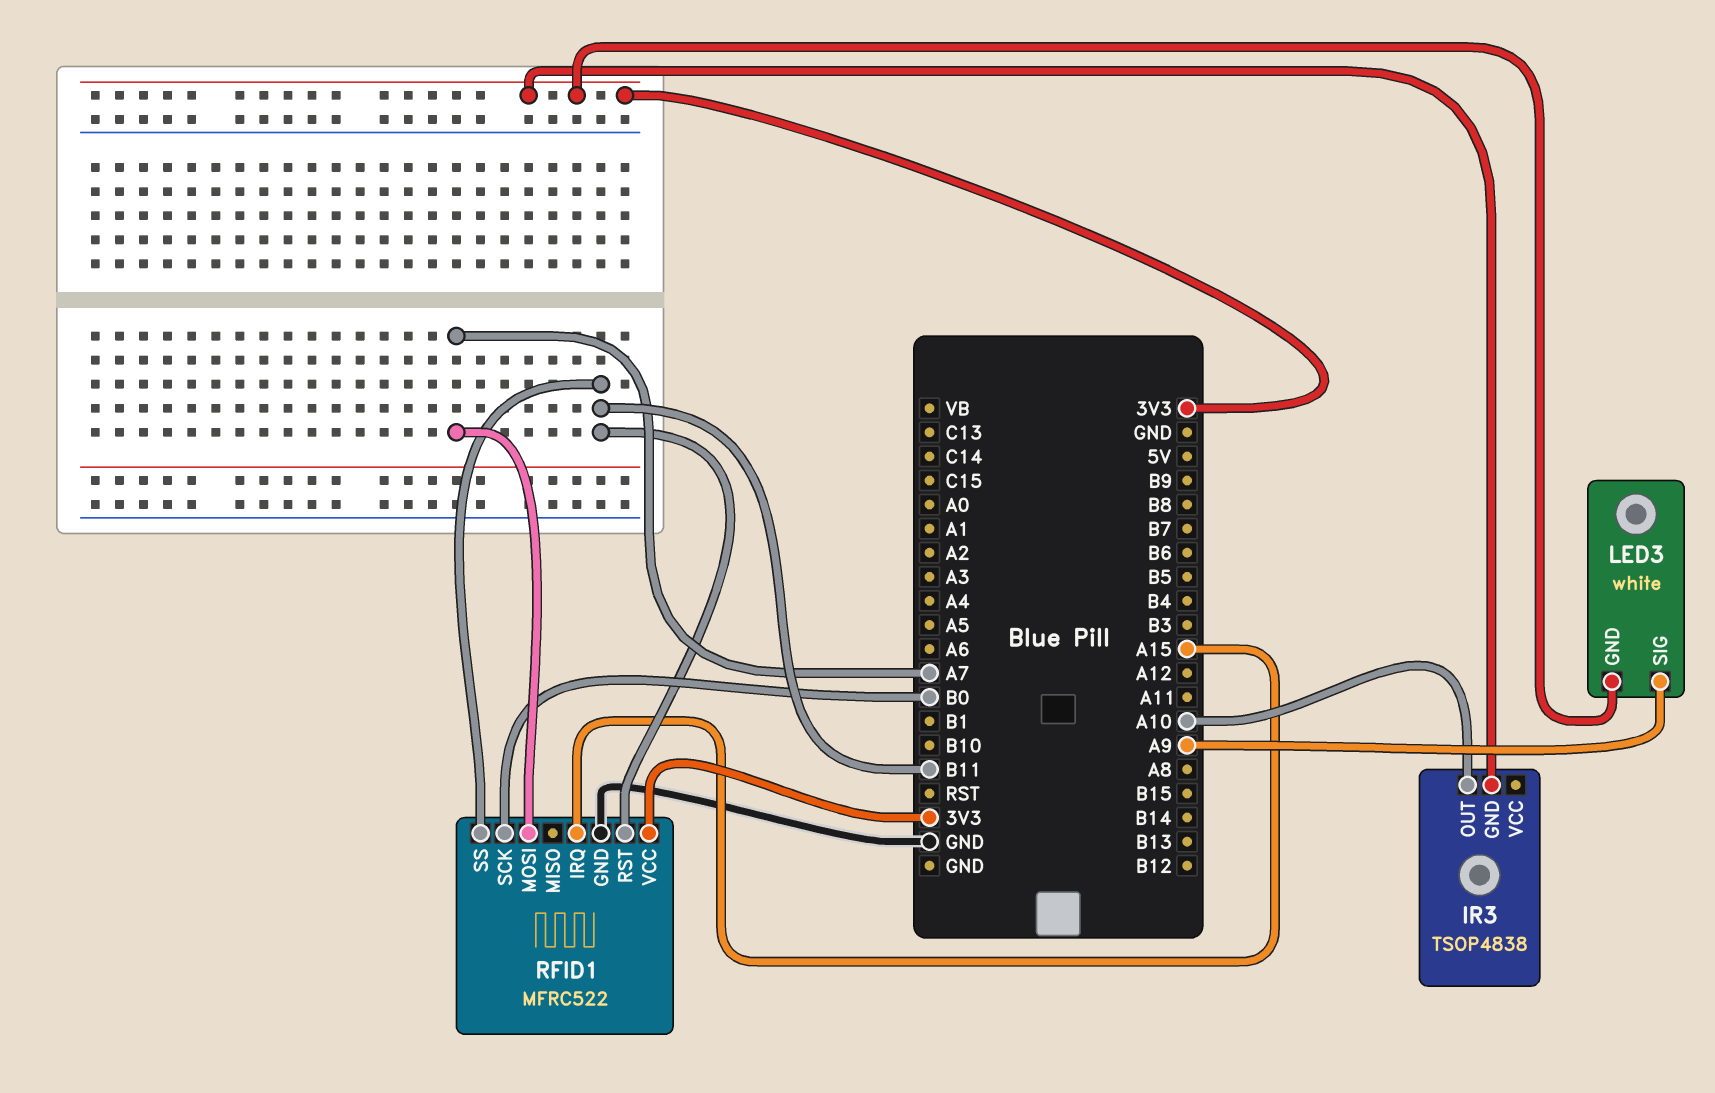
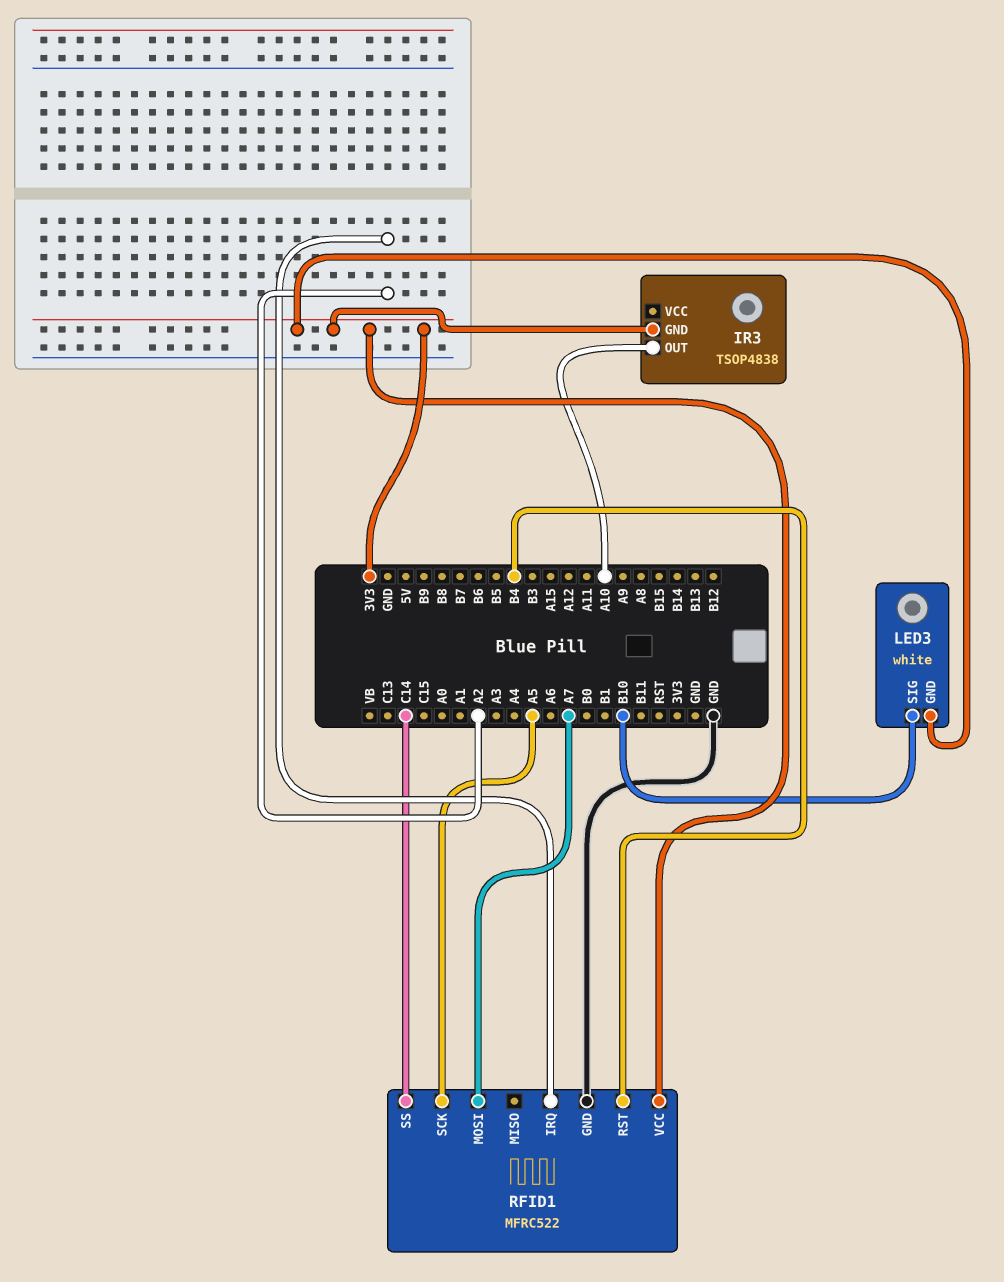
LED3 pin SIG: A9 -> B10
RFID1 pin IRQ: A15 -> A2
RFID1 pin RST: B11 -> B4
RFID1 pin SCK: B0 -> A5
RFID1 pin SS: B11 -> C14

